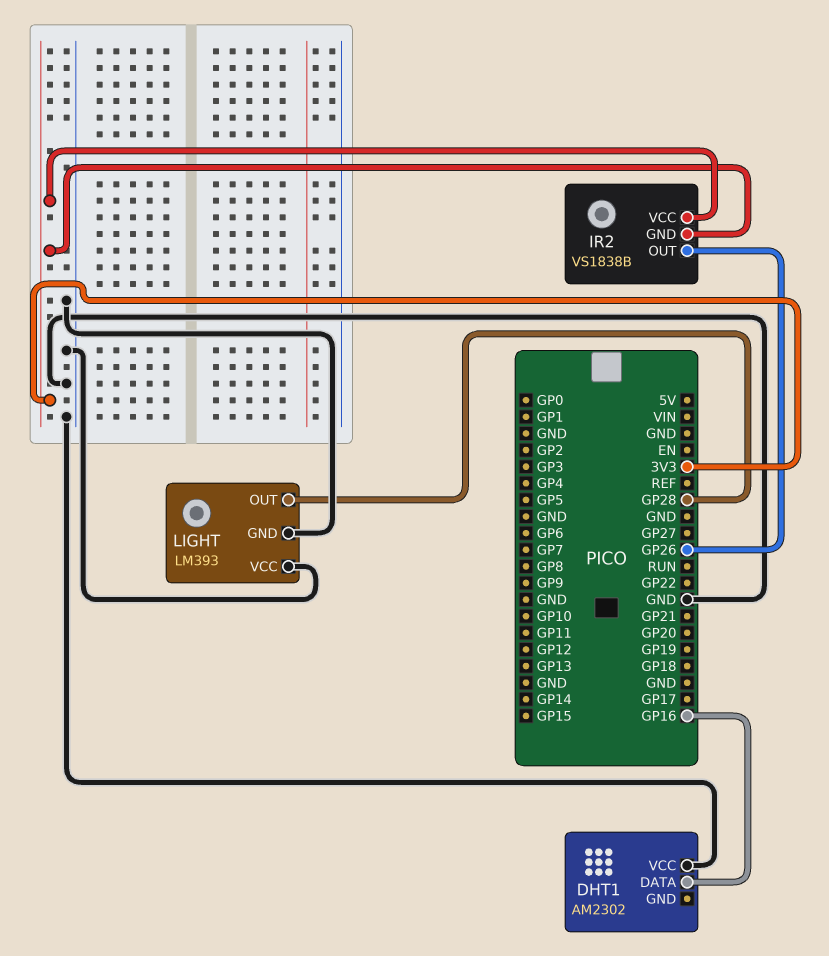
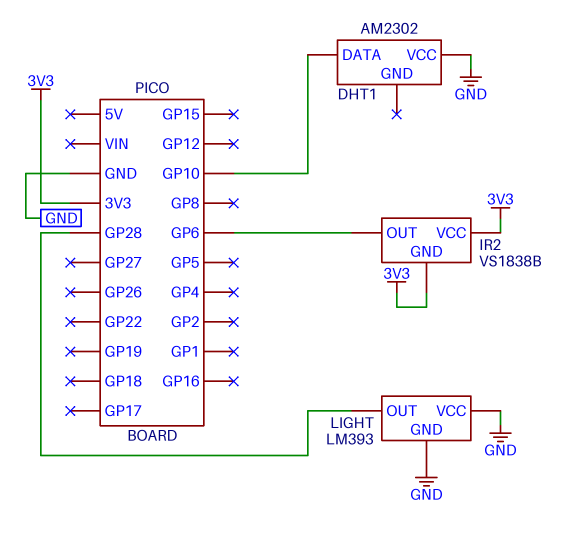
DHT1 pin DATA: GP16 -> GP10
IR2 pin OUT: GP26 -> GP6

